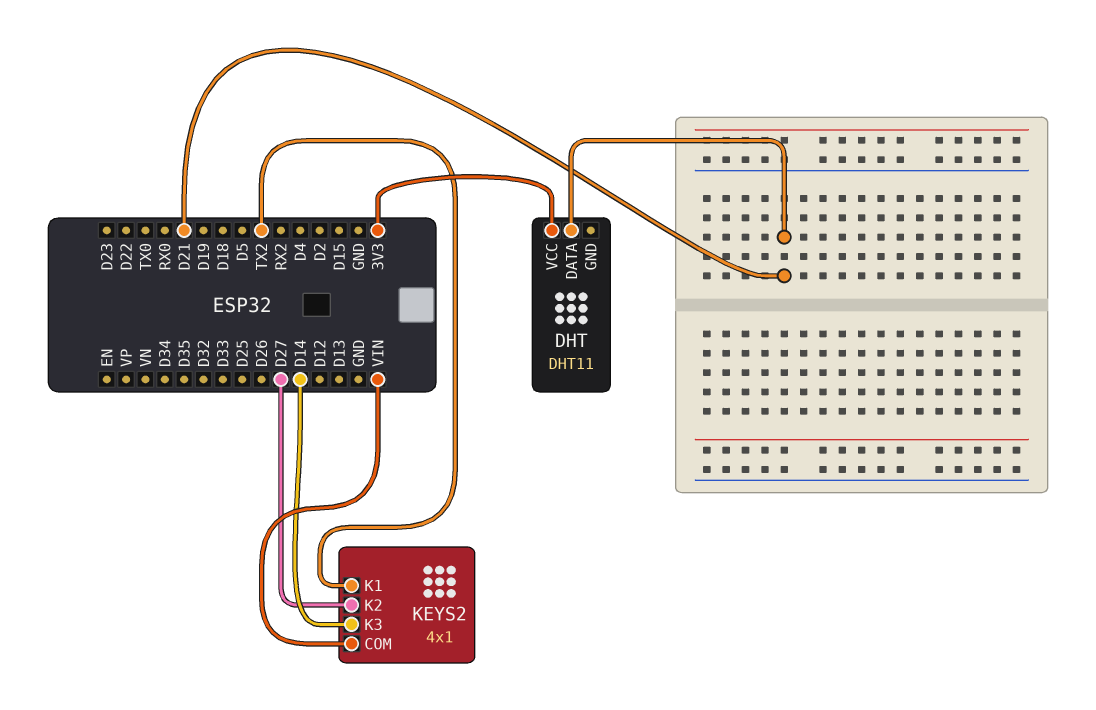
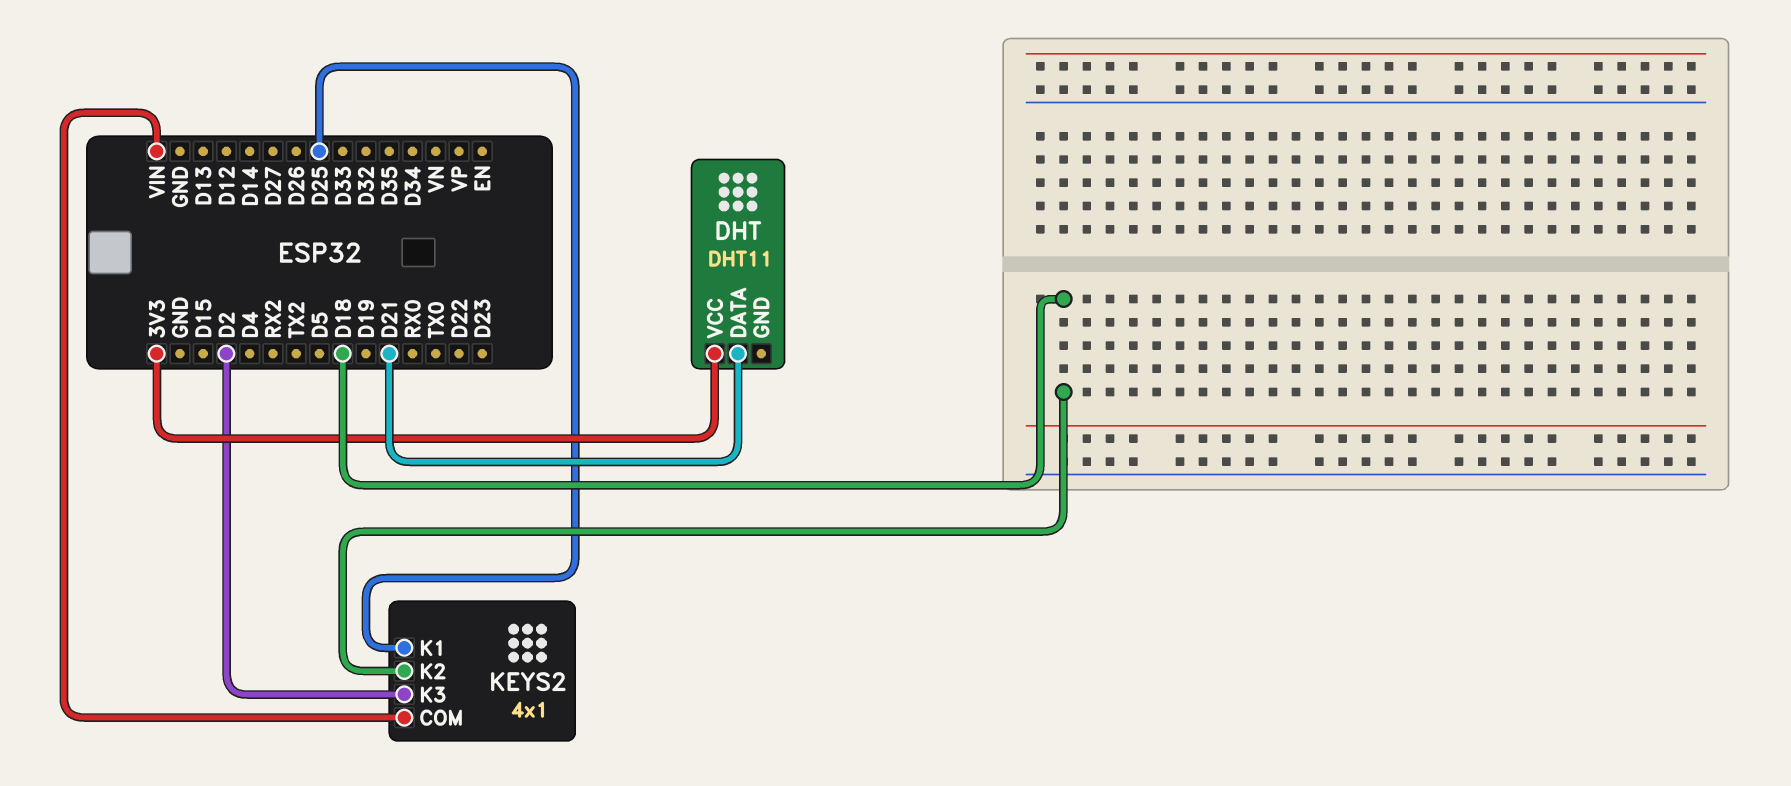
KEYS2 pin K1: TX2 -> D25
KEYS2 pin K2: D27 -> D18
KEYS2 pin K3: D14 -> D2

